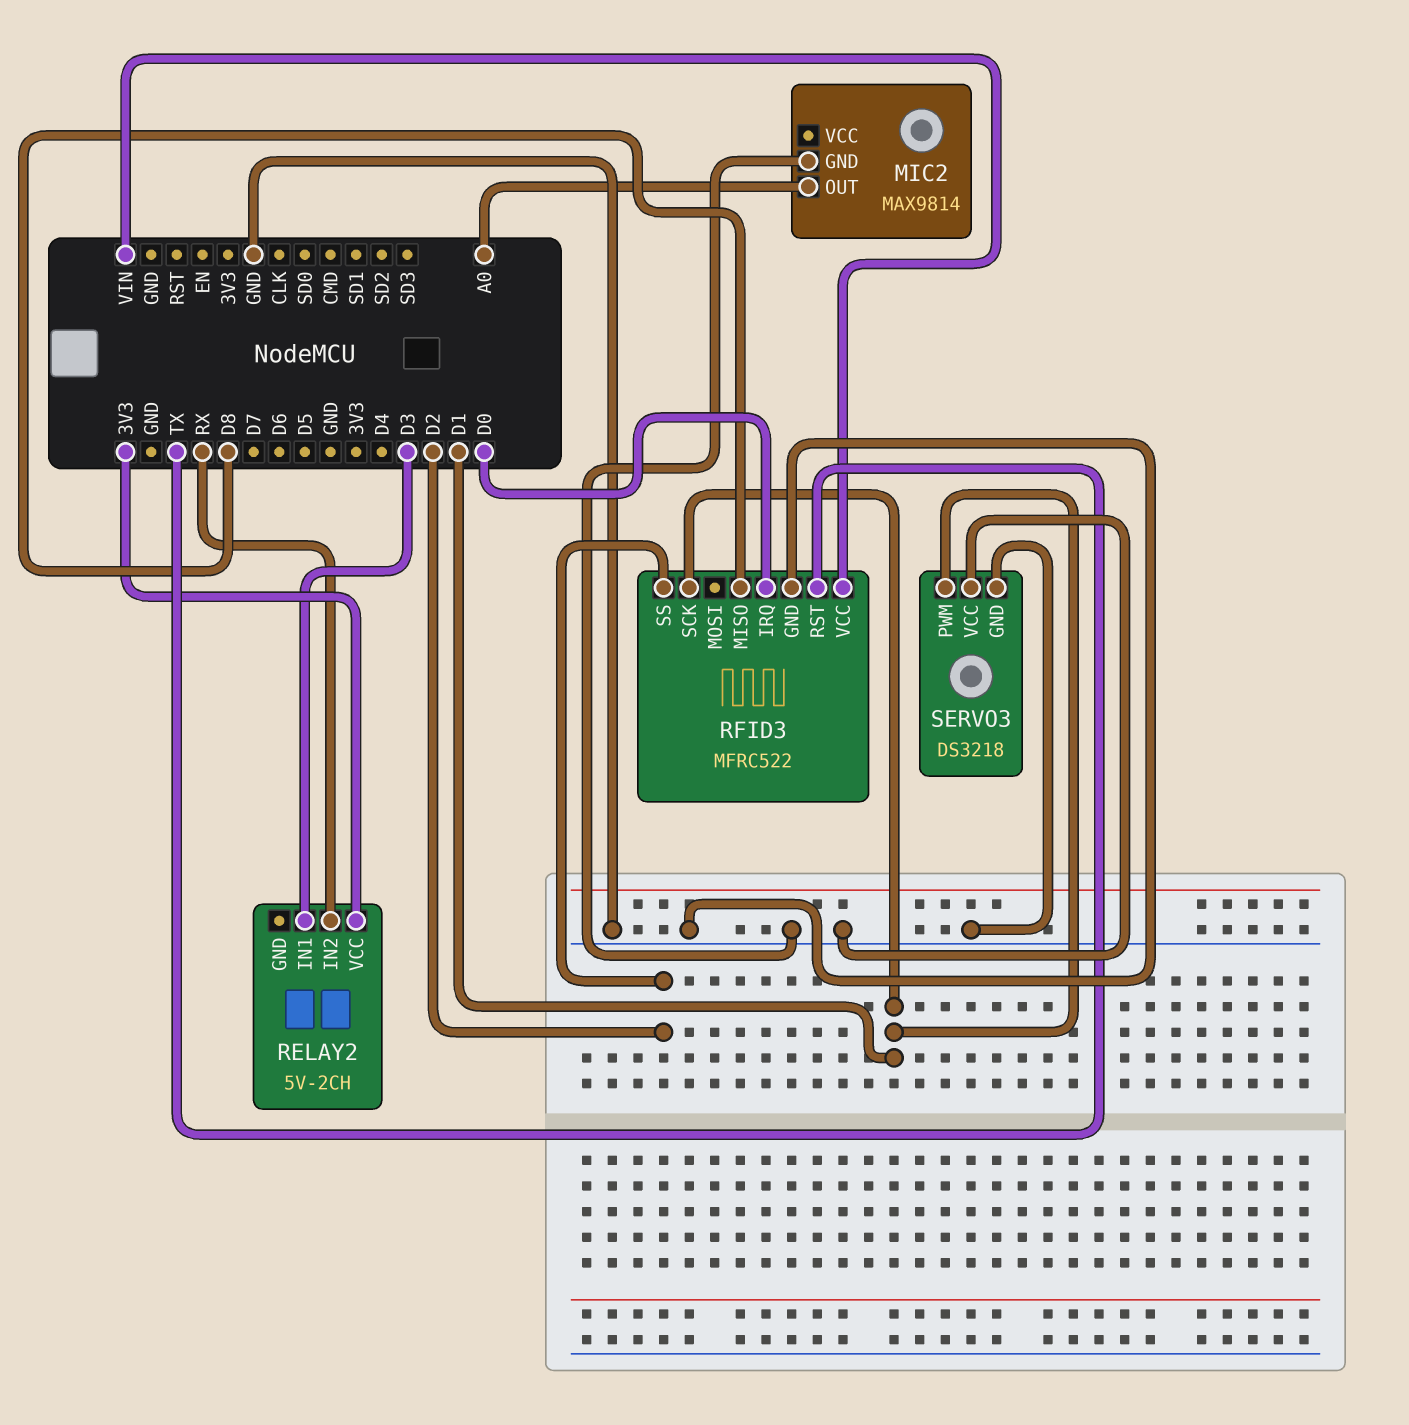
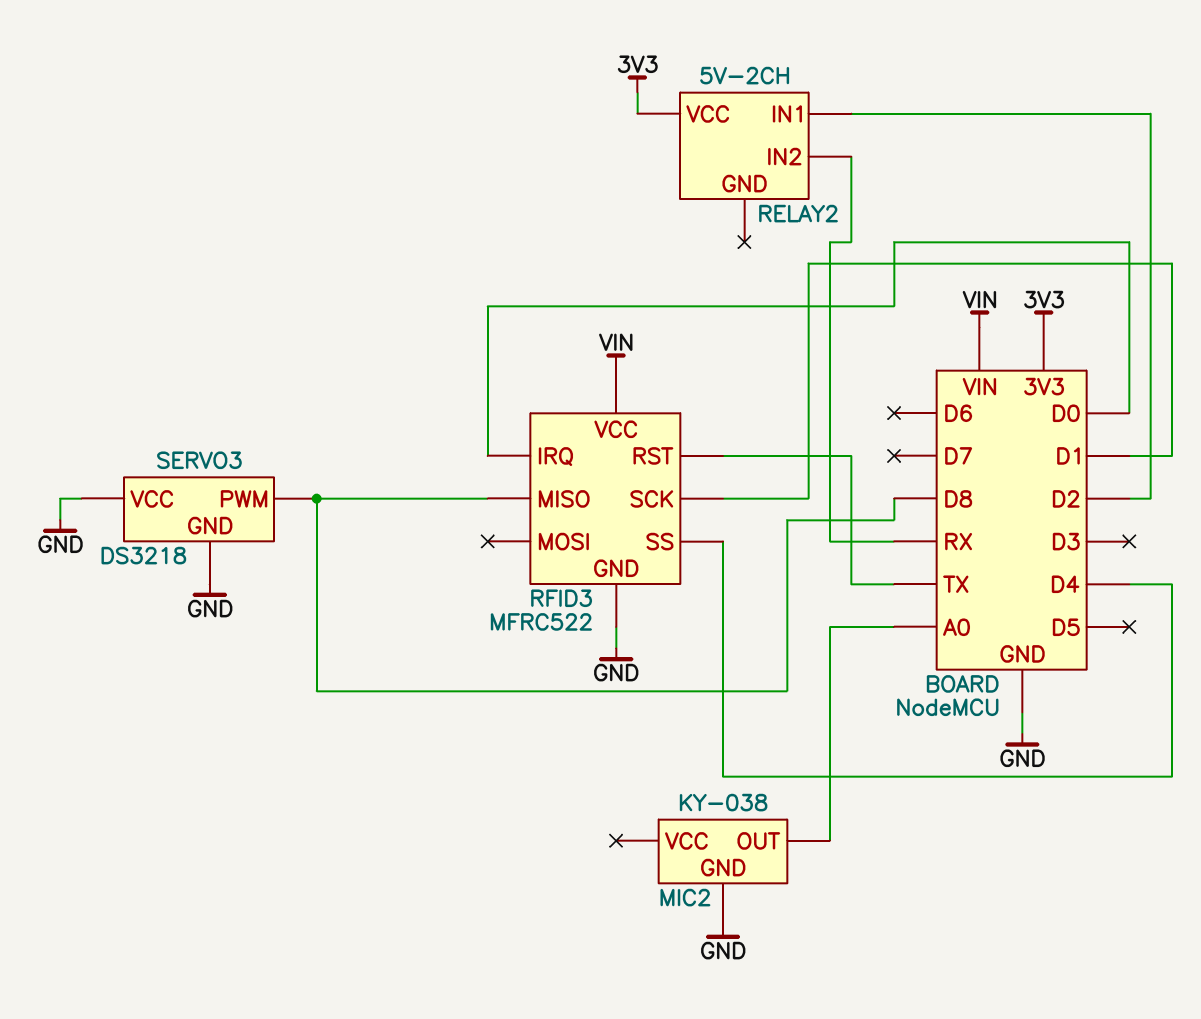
MIC2: MAX9814 -> KY-038
RELAY2 pin IN1: D3 -> D2
RFID3 pin SS: D2 -> D4
SERVO3 pin PWM: D1 -> D8

